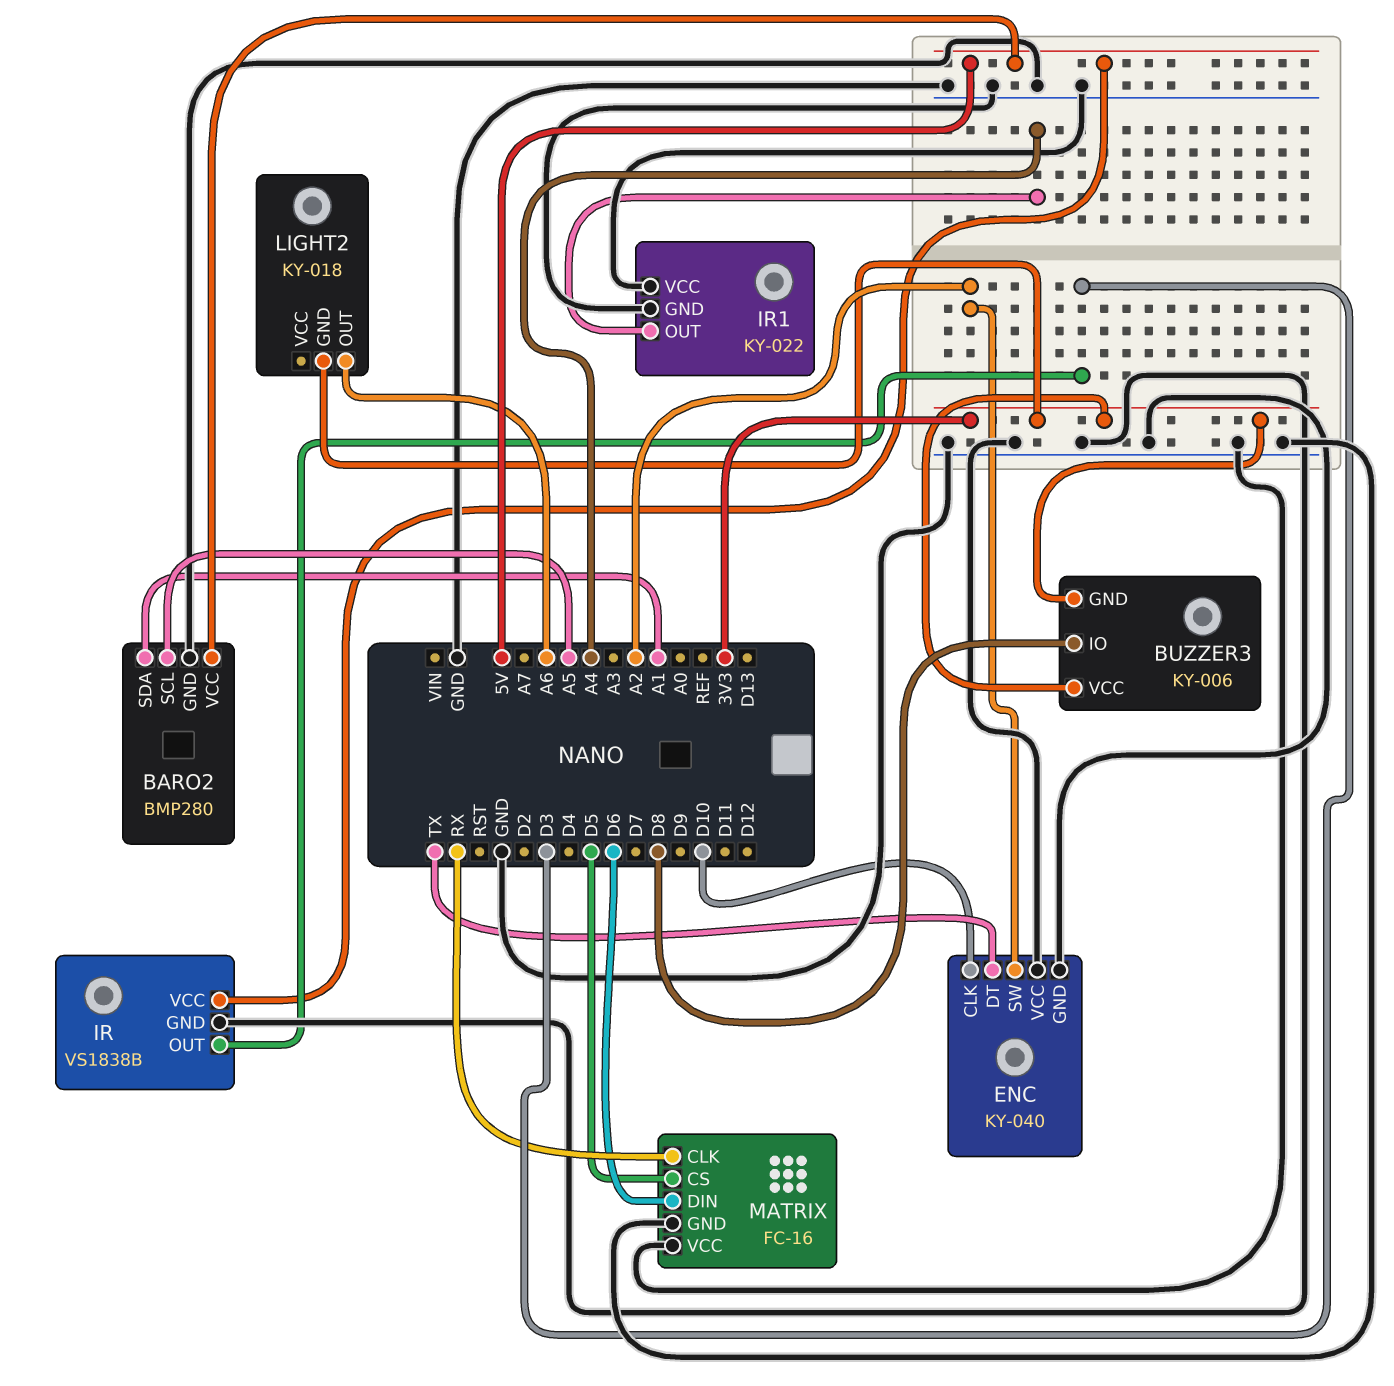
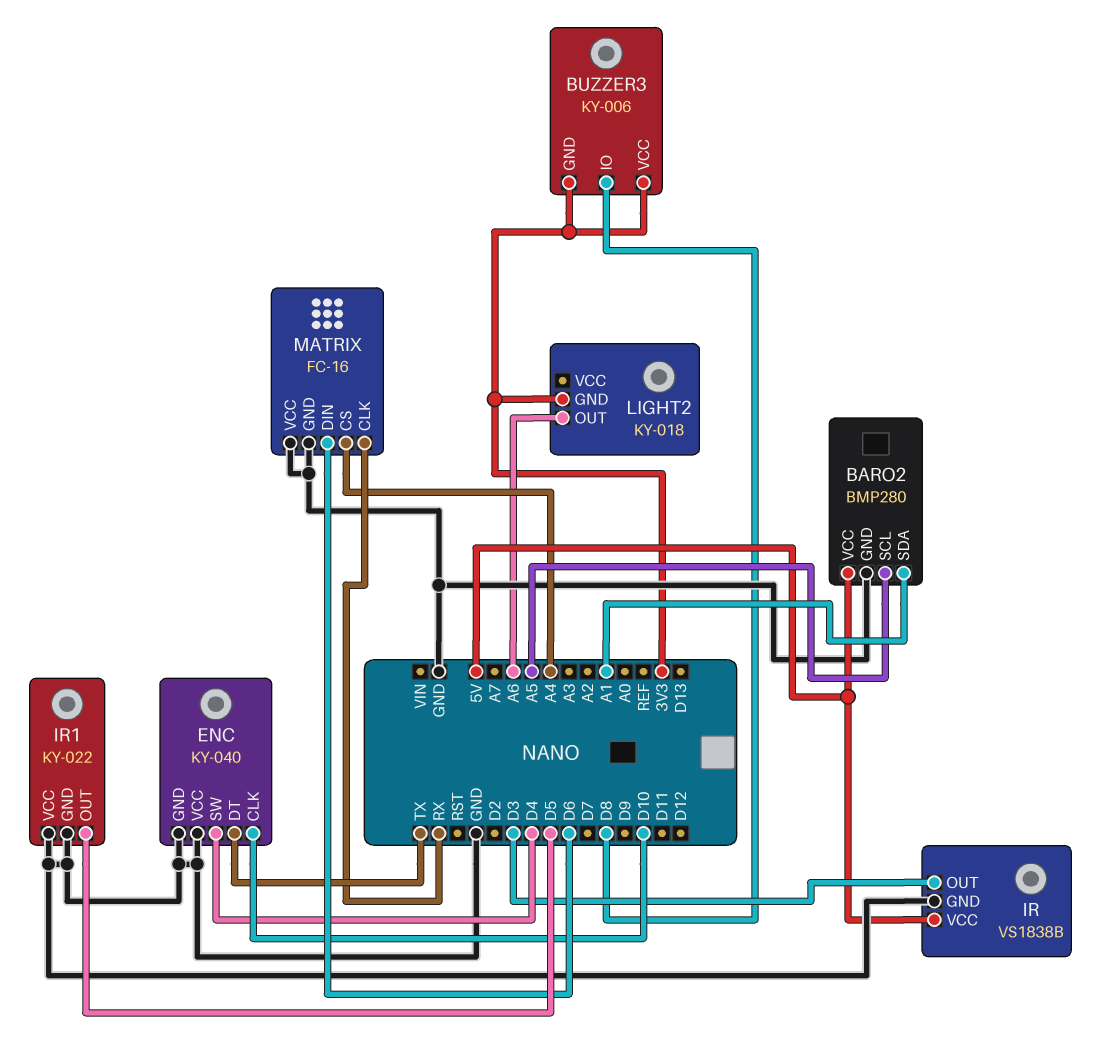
ENC pin SW: A2 -> D4
IR1 pin OUT: A4 -> D5
MATRIX pin CS: D5 -> A4

